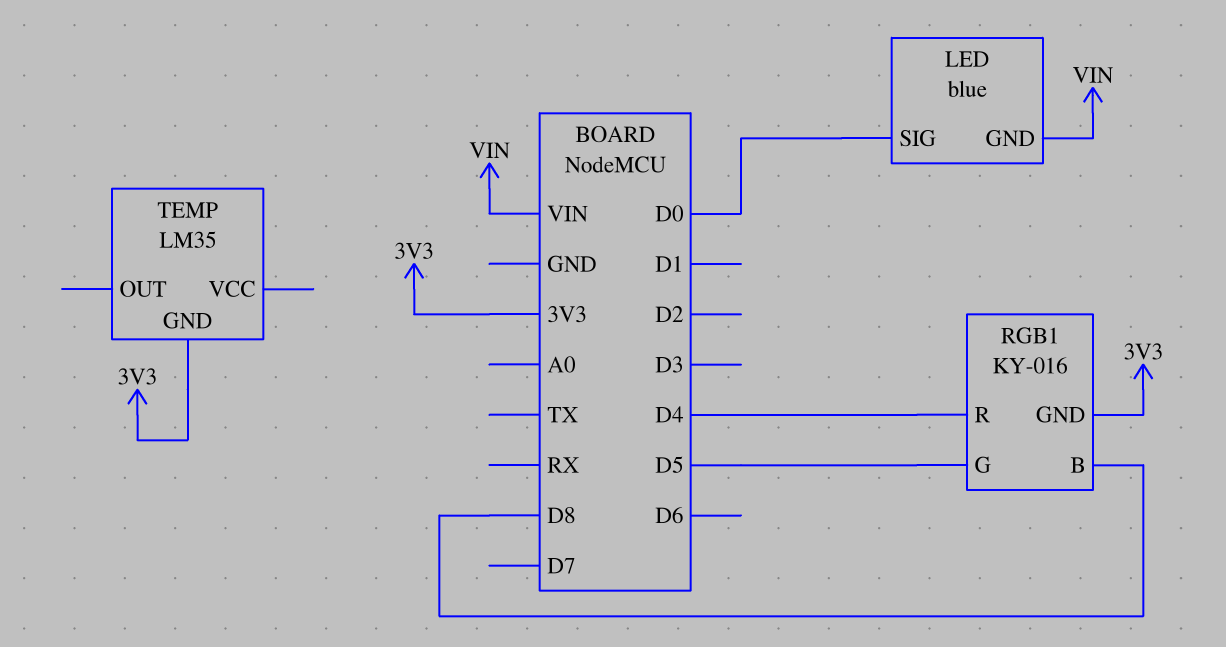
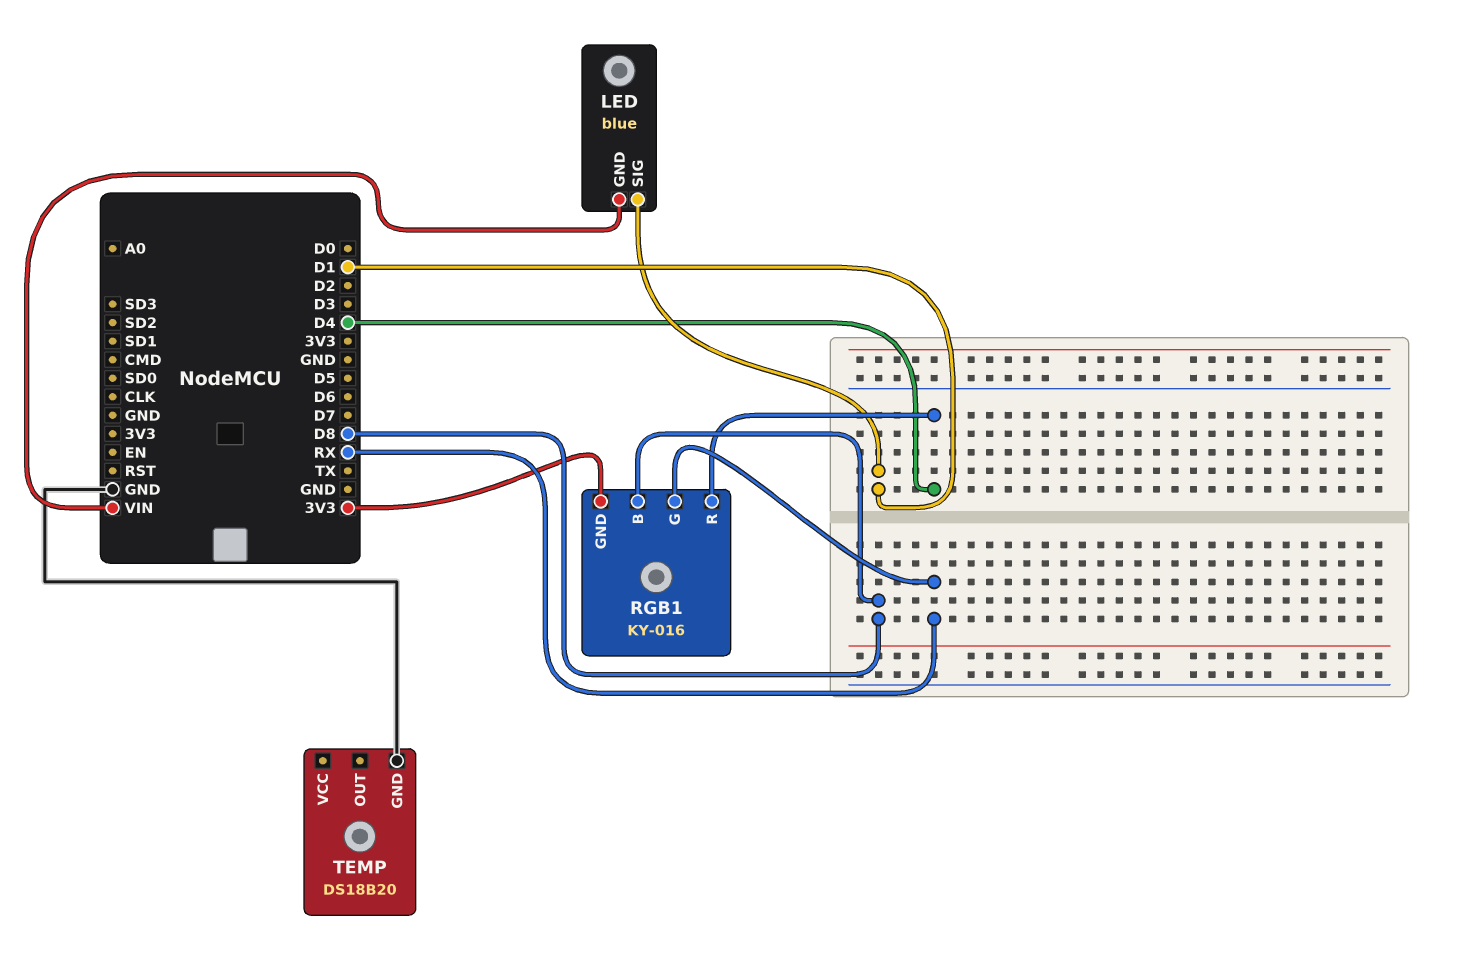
LED pin SIG: D0 -> D1
RGB1 pin G: D5 -> RX
TEMP: LM35 -> DS18B20
TEMP pin GND: 3V3 -> GND

